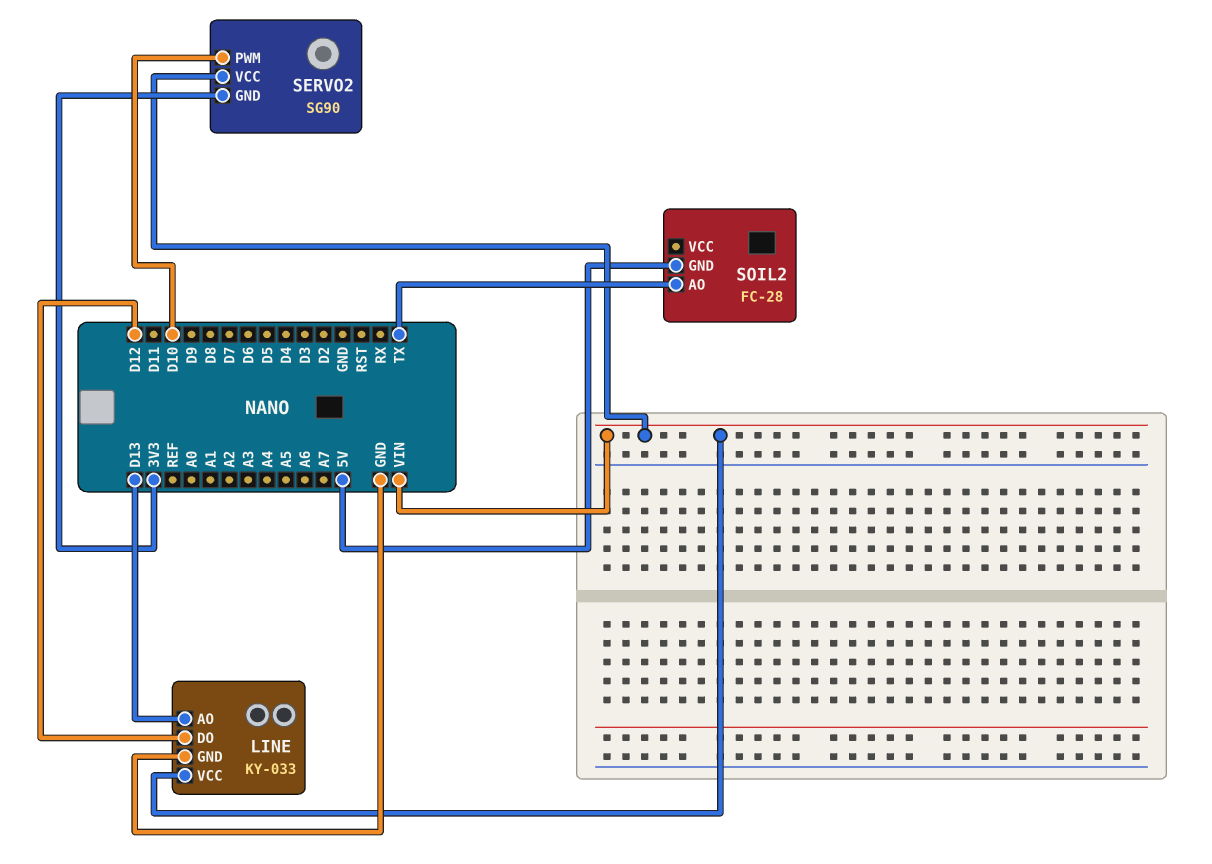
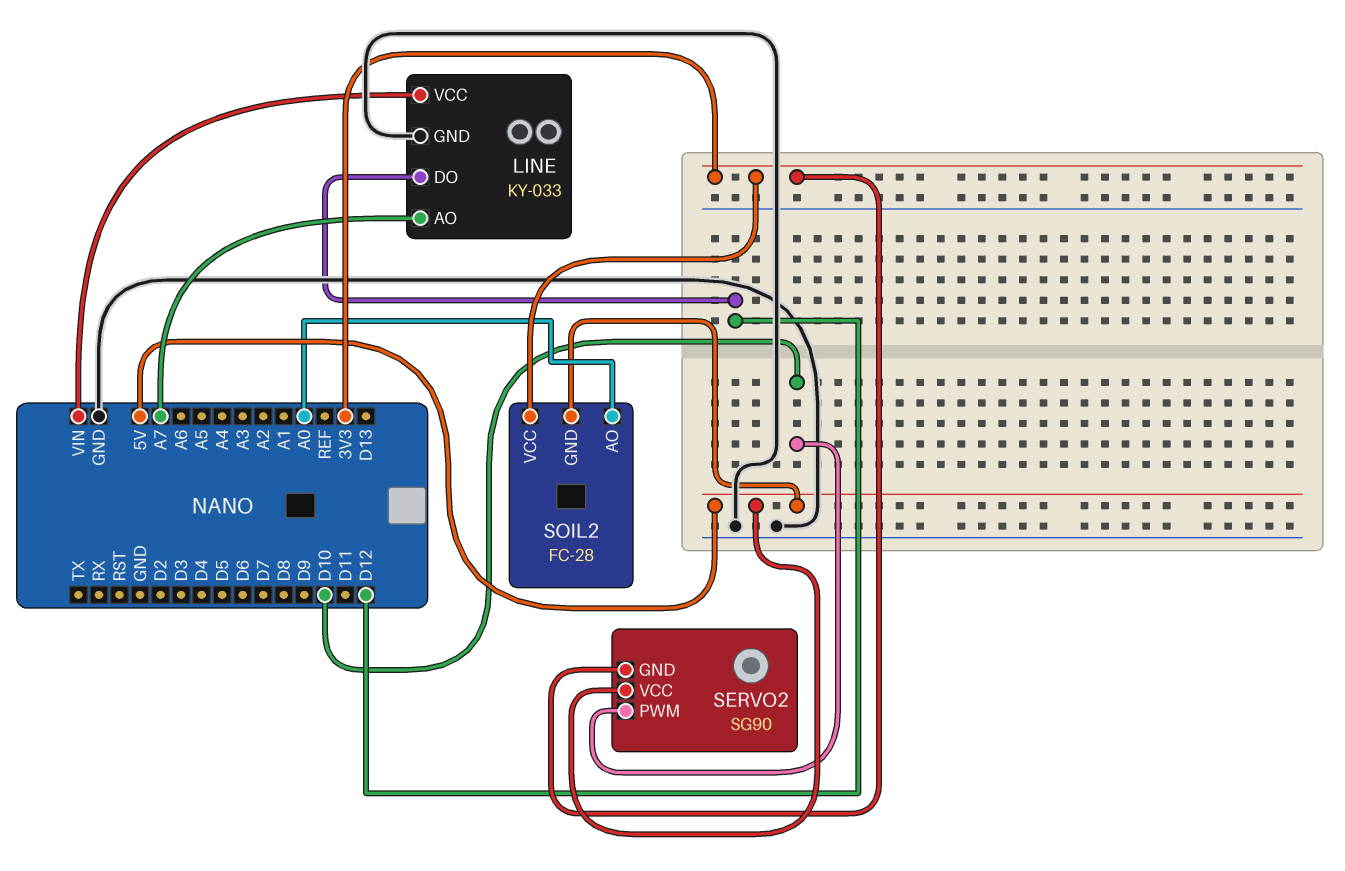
LINE pin AO: D13 -> A7
SERVO2 pin VCC: VIN -> 5V
SOIL2 pin AO: TX -> A0
SOIL2 pin VCC: none -> 3V3

